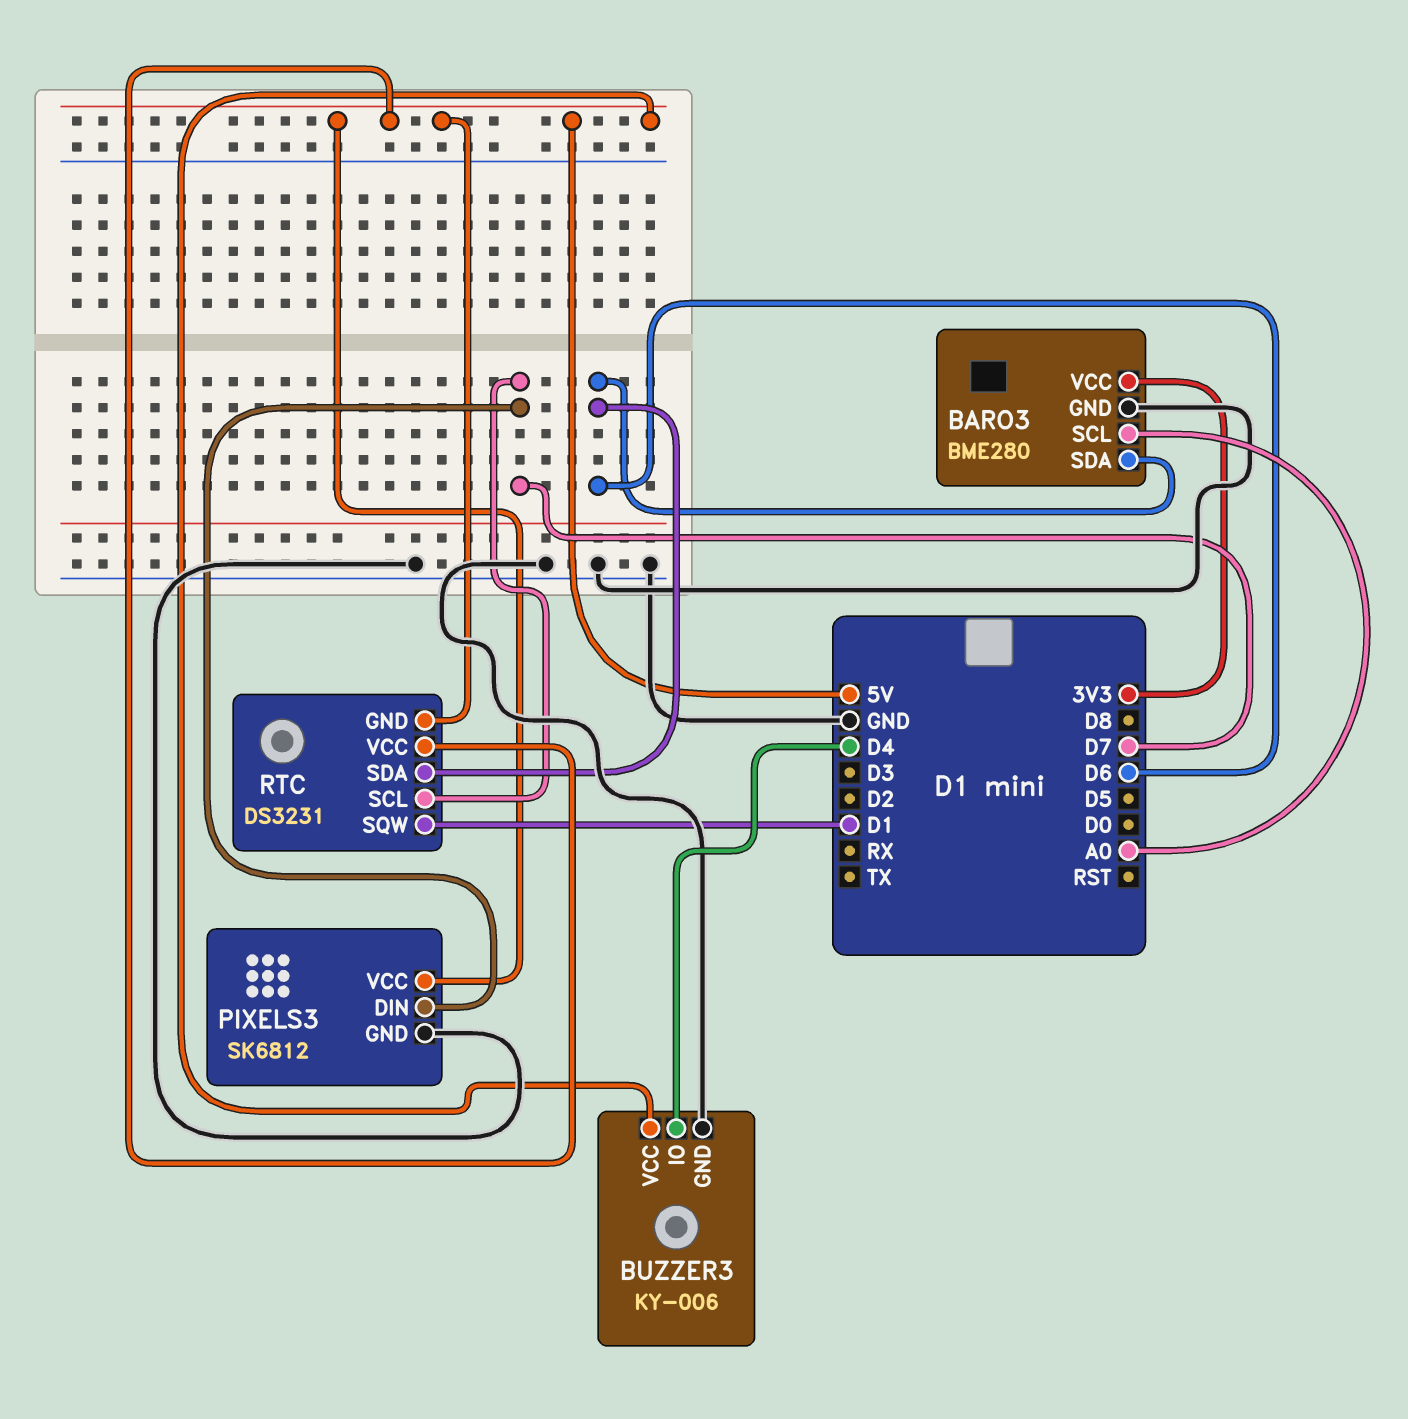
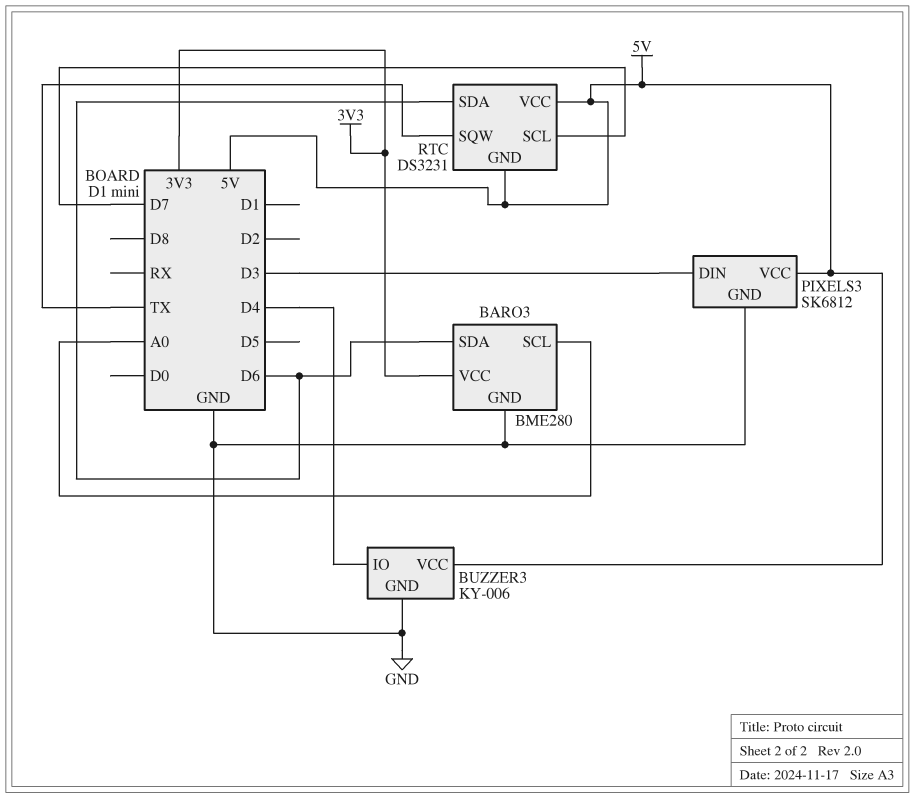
PIXELS3 pin DIN: D7 -> D3
RTC pin SQW: D1 -> TX

